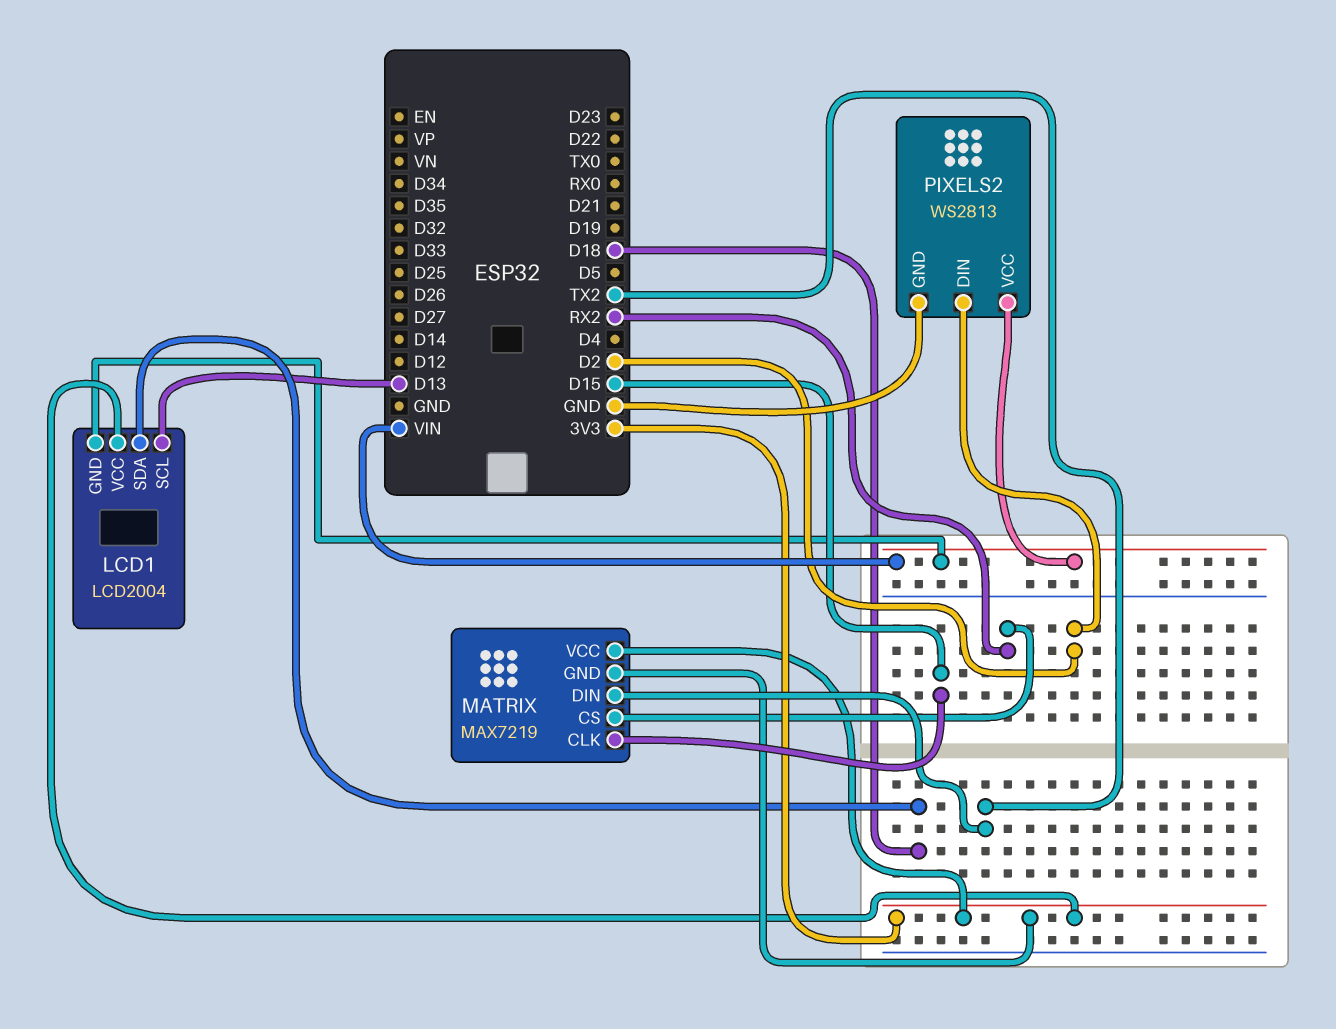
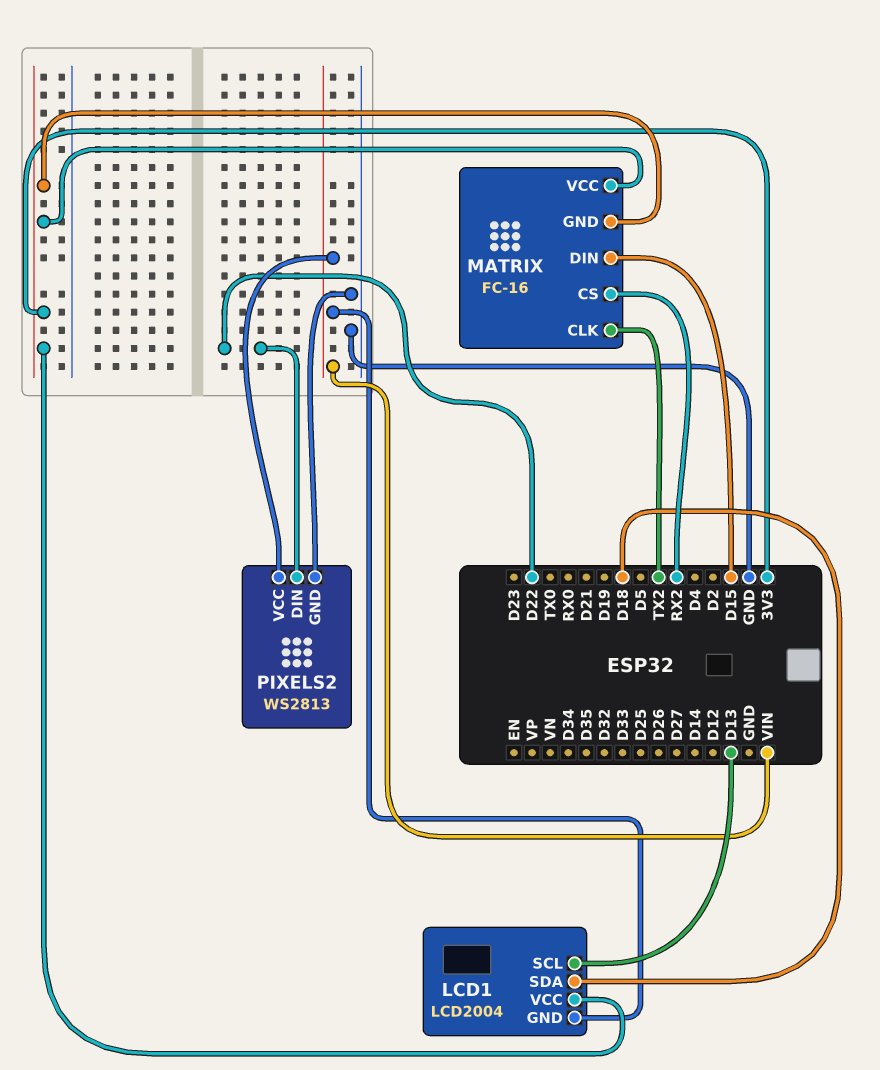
MATRIX: MAX7219 -> FC-16
MATRIX pin CLK: D15 -> TX2
MATRIX pin DIN: TX2 -> D15
PIXELS2 pin DIN: D2 -> D22

